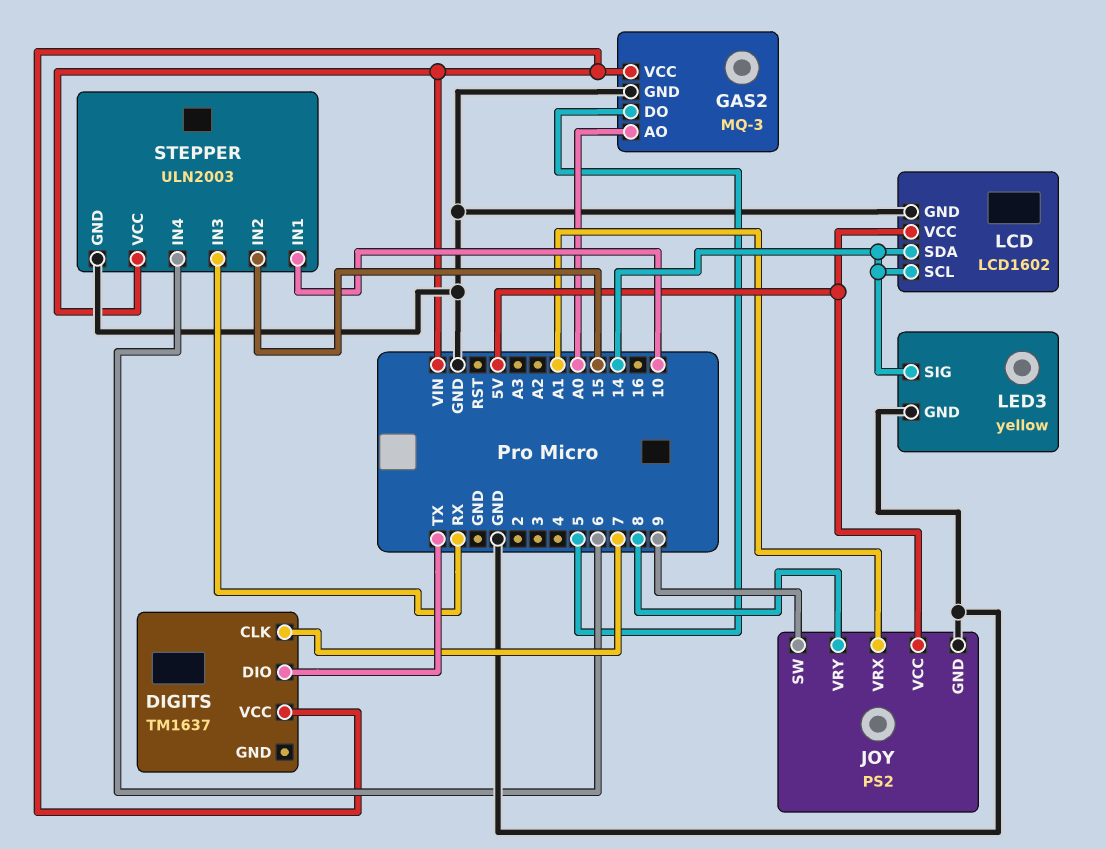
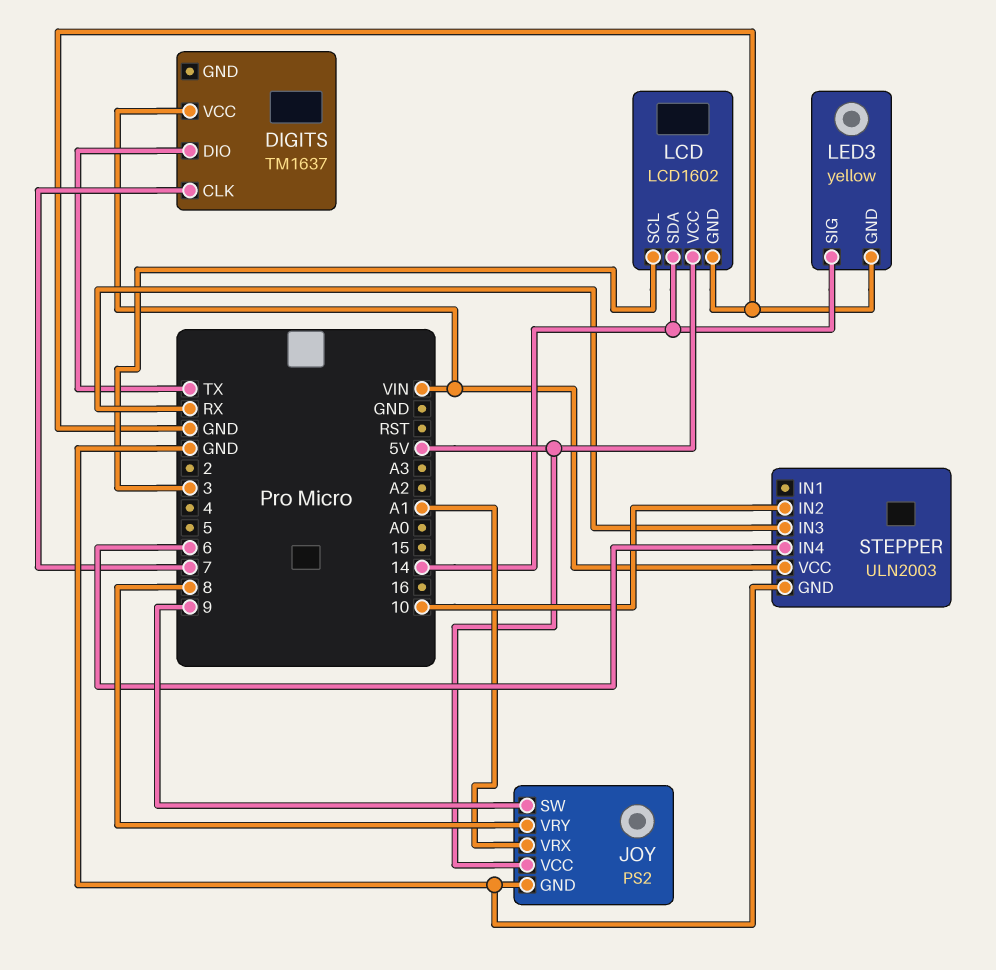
GAS2: MQ-3 -> none
GAS2 pin AO: A0 -> none
GAS2 pin DO: 5 -> none
GAS2 pin GND: GND -> none
GAS2 pin VCC: VIN -> none
LCD pin SCL: 14 -> 3
STEPPER pin IN1: 10 -> none
STEPPER pin IN2: 15 -> 10

